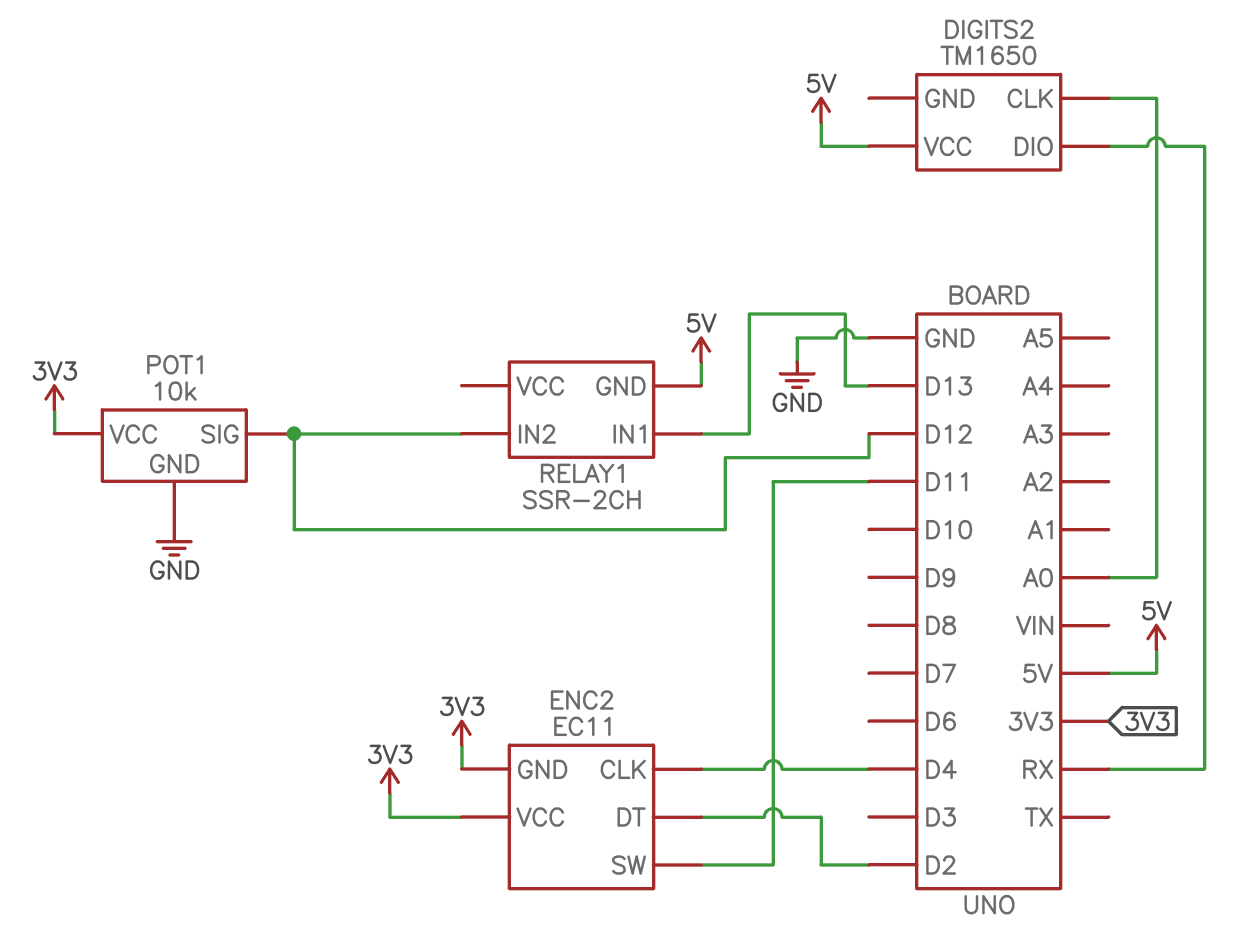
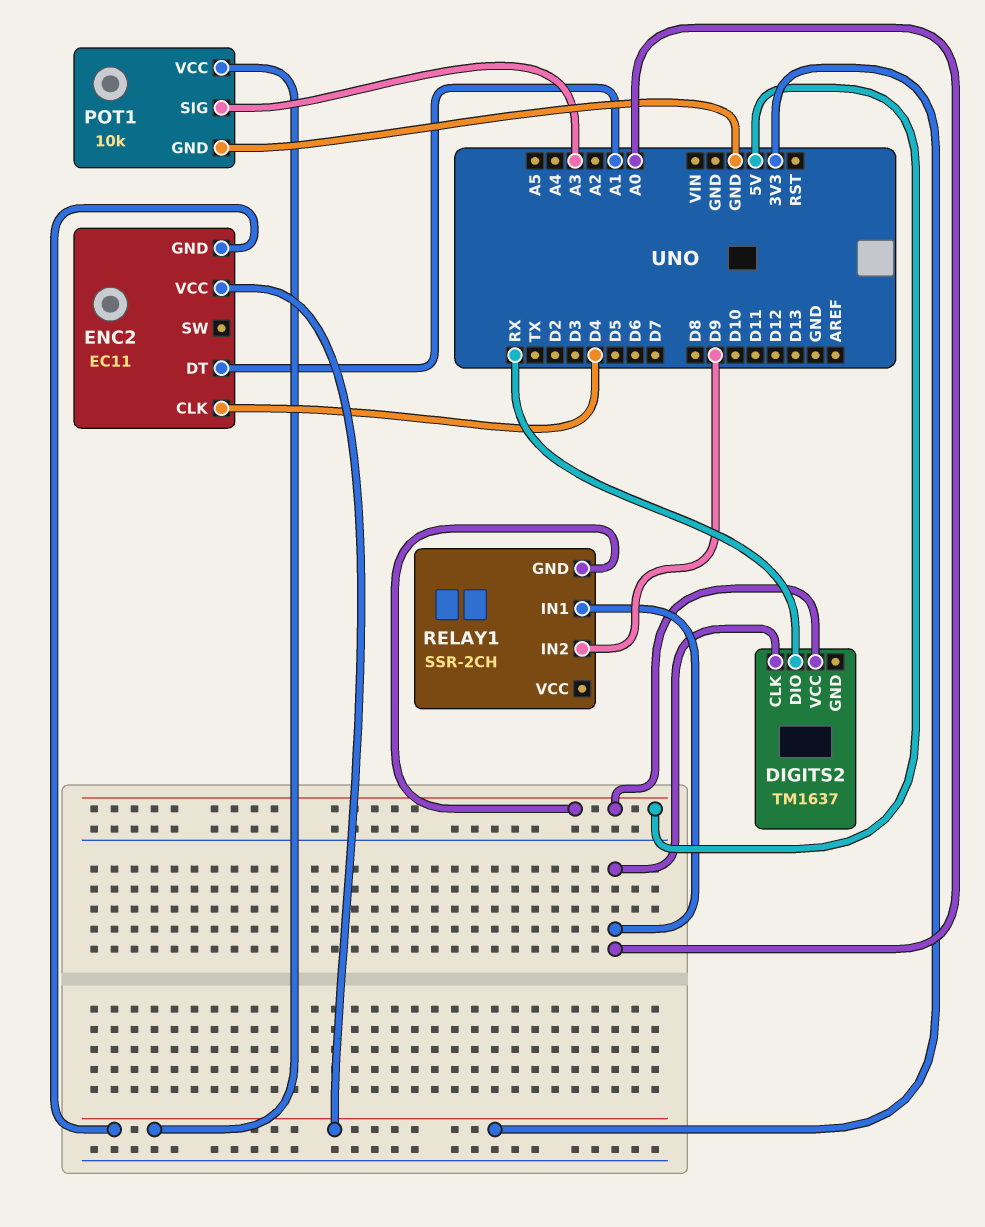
DIGITS2: TM1650 -> TM1637
ENC2 pin DT: D2 -> A1
ENC2 pin SW: D11 -> none
POT1 pin SIG: D12 -> A3
RELAY1 pin IN1: D13 -> A0
RELAY1 pin IN2: D12 -> D9

